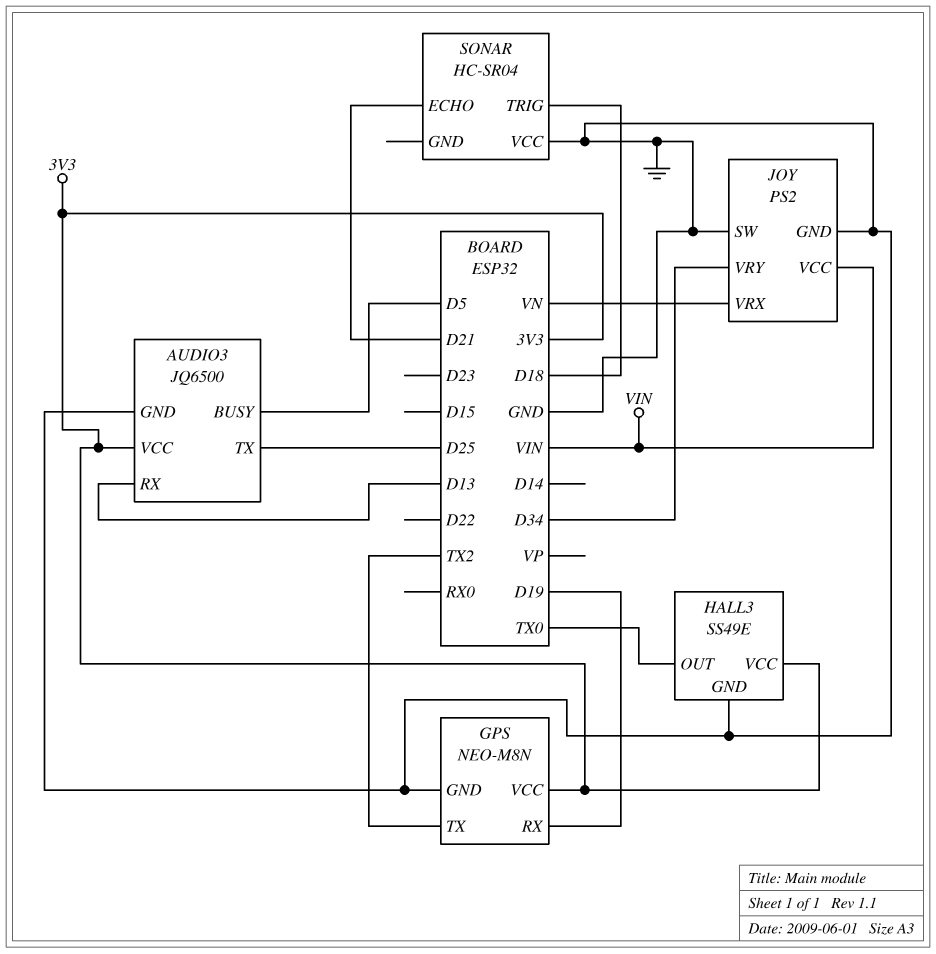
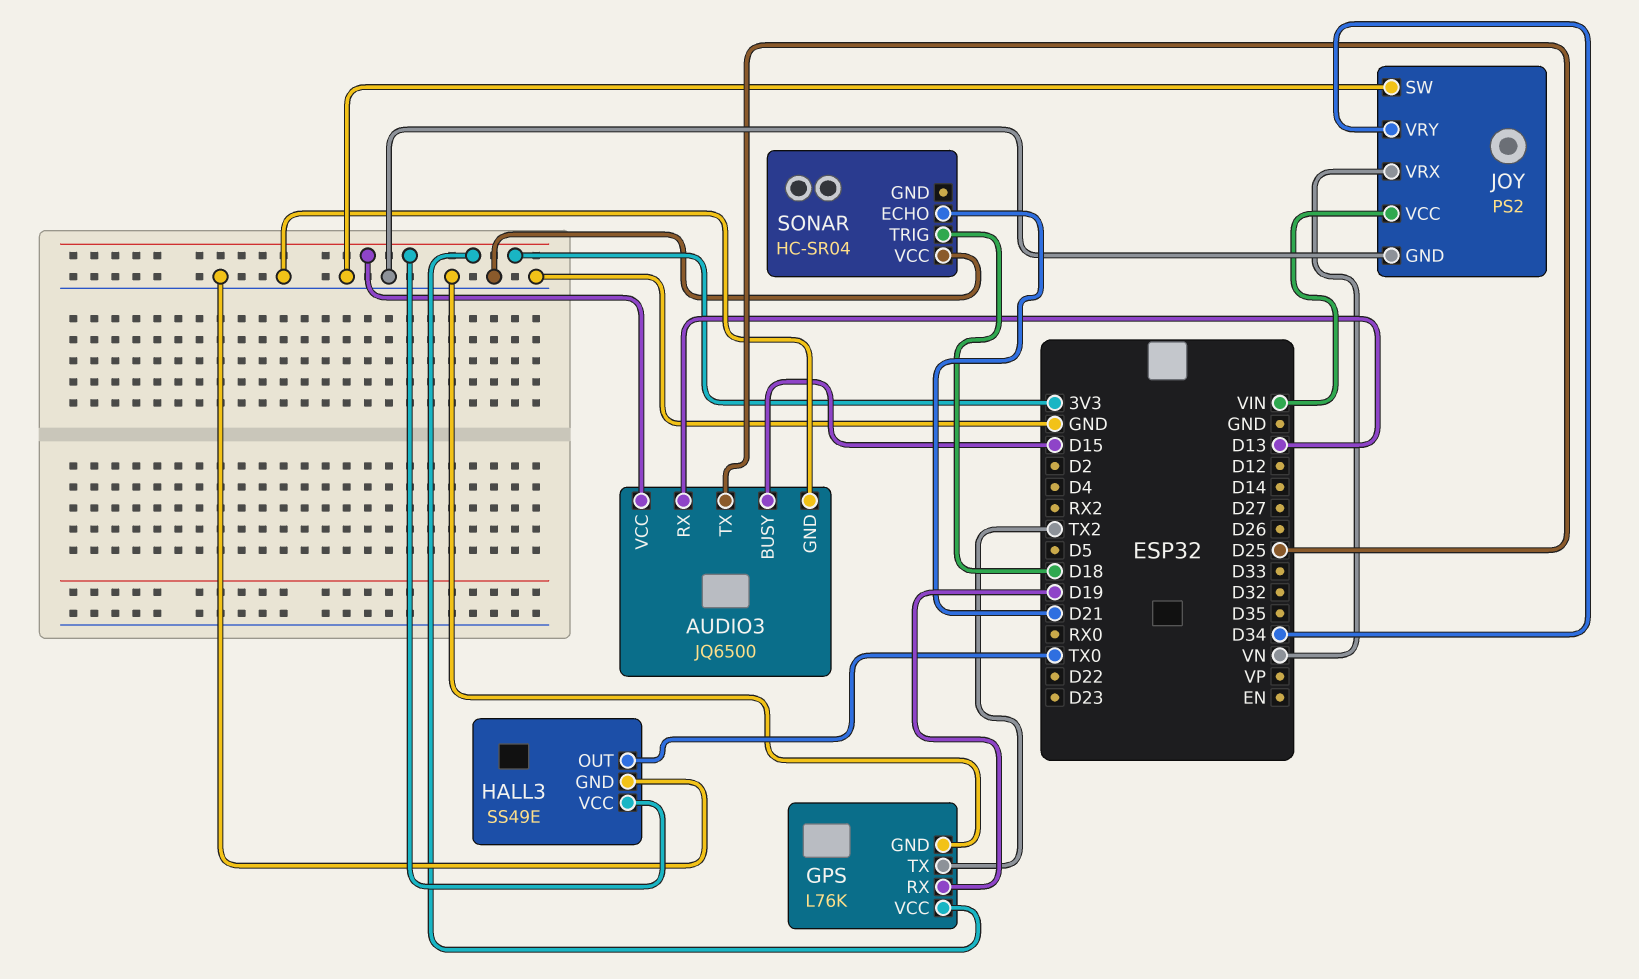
AUDIO3 pin BUSY: D5 -> D15
GPS: NEO-M8N -> L76K

